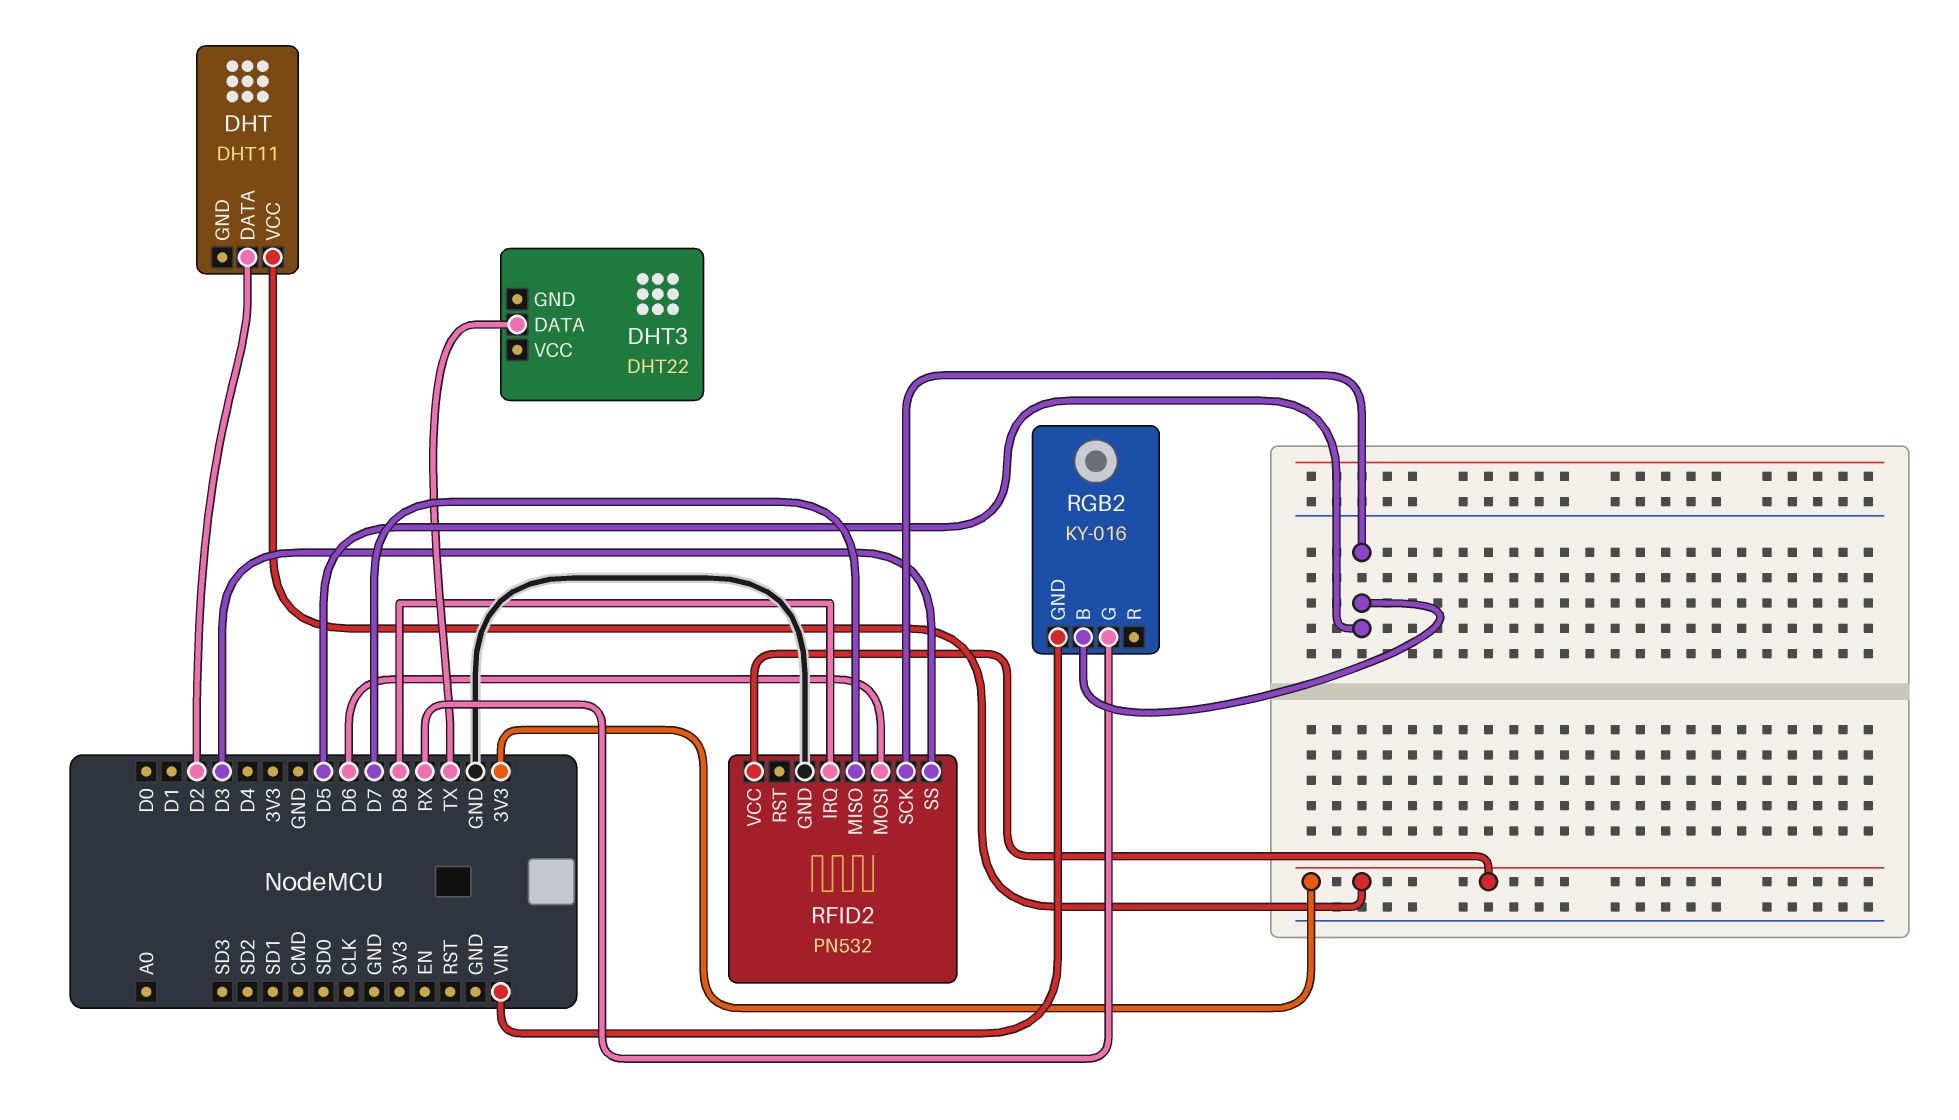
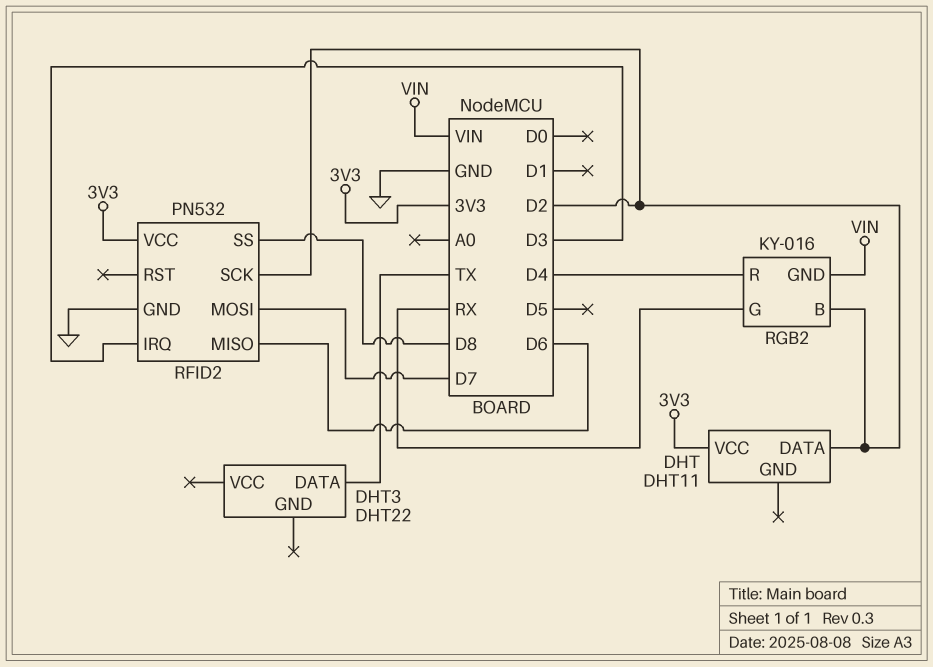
RFID2 pin IRQ: D8 -> D3
RFID2 pin MISO: D7 -> D6
RFID2 pin MOSI: D6 -> D7
RFID2 pin SCK: D5 -> D2
RFID2 pin SS: D3 -> D8
RGB2 pin B: D5 -> D2
RGB2 pin R: none -> D4

